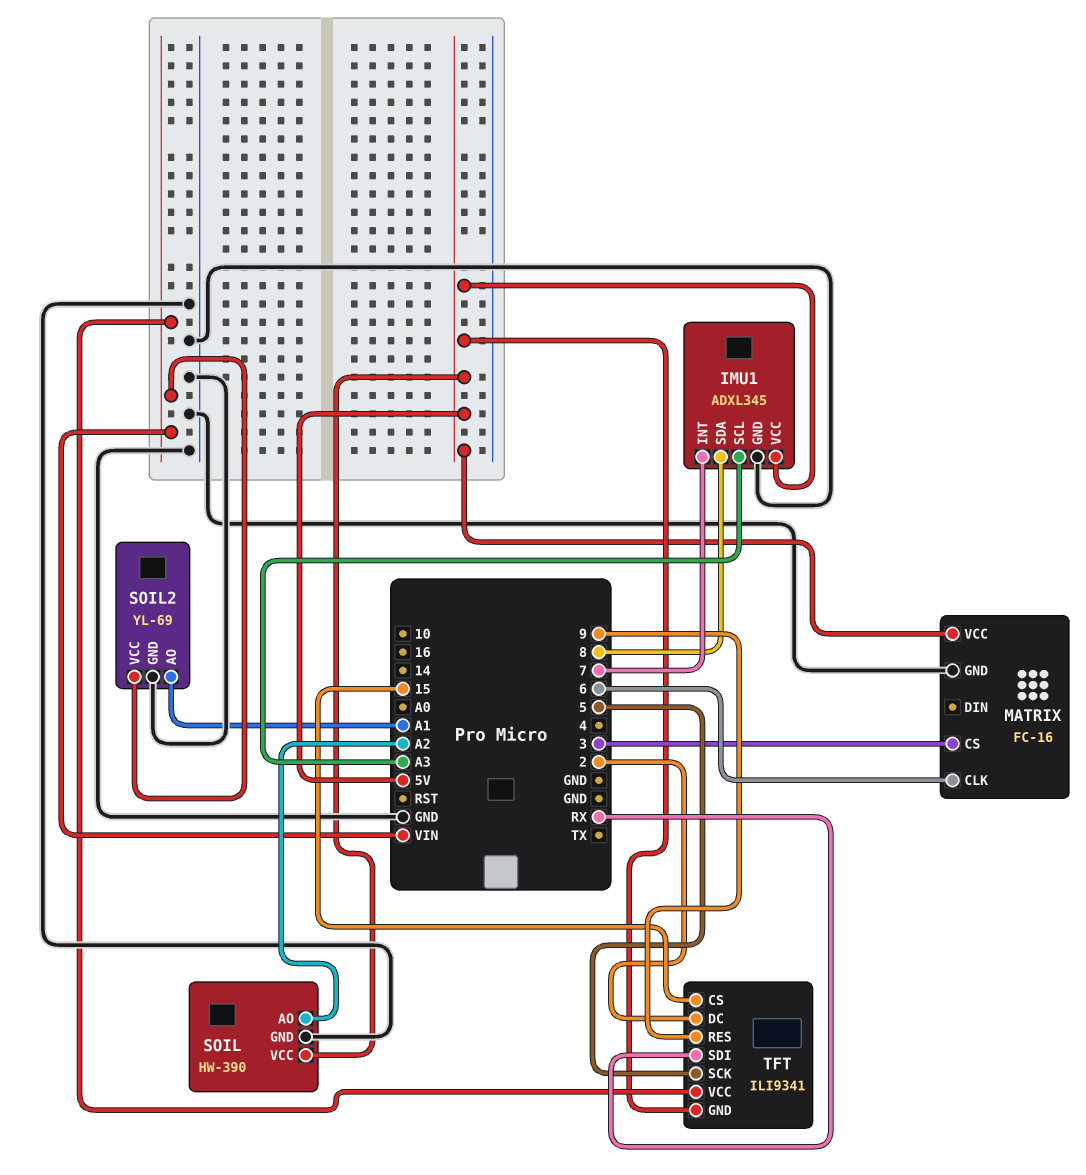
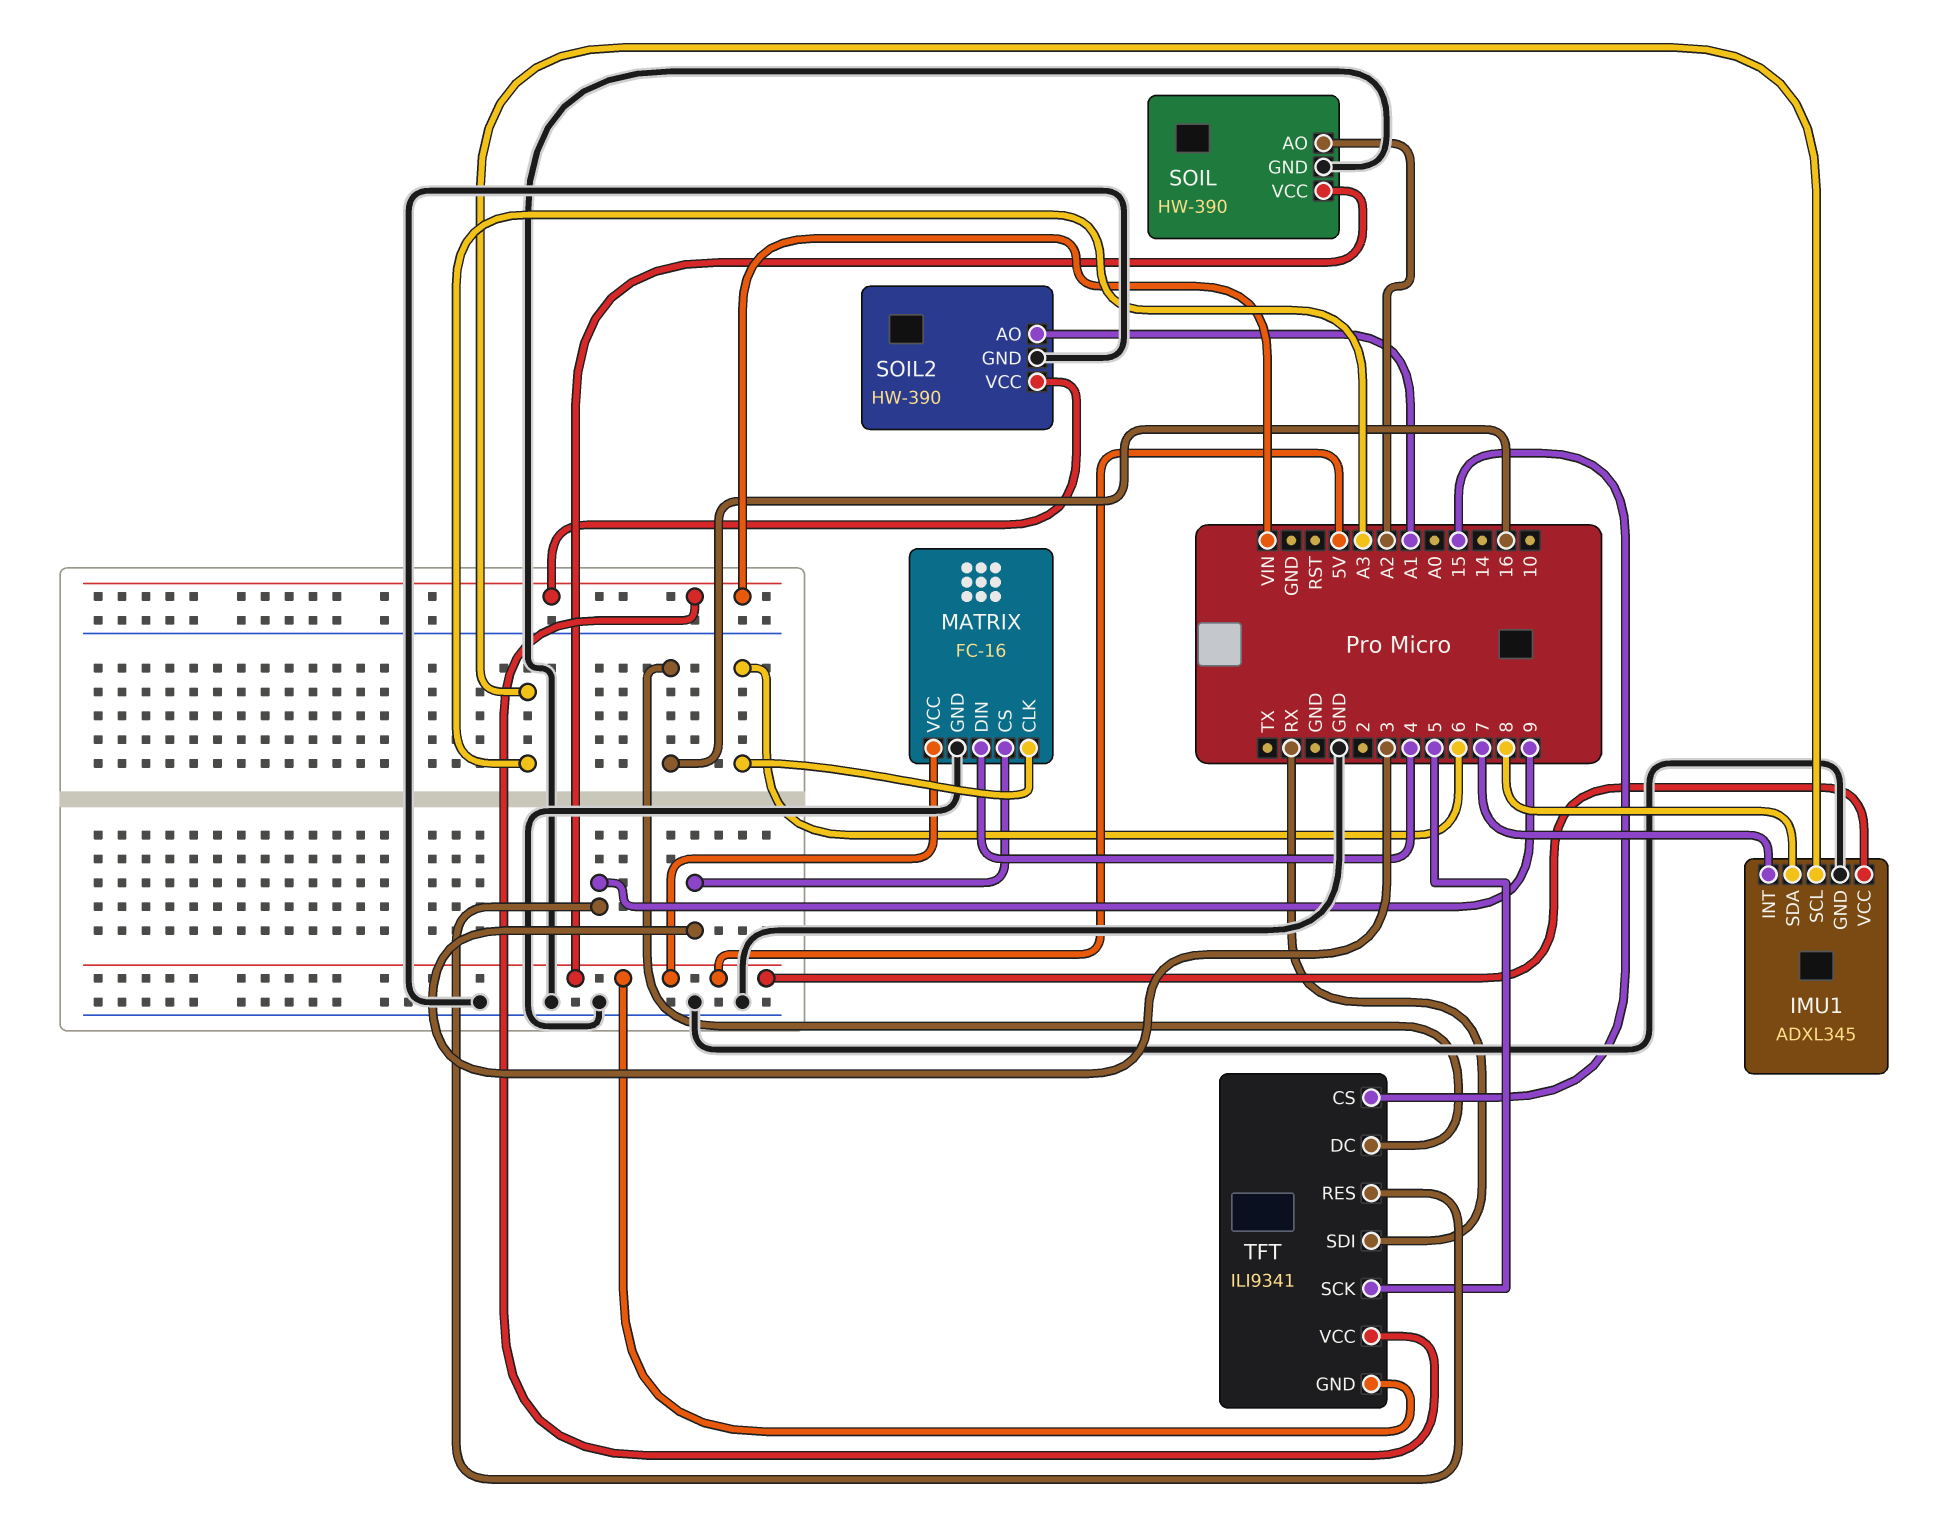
MATRIX pin DIN: none -> 4
SOIL2: YL-69 -> HW-390
TFT pin DC: 2 -> 16

